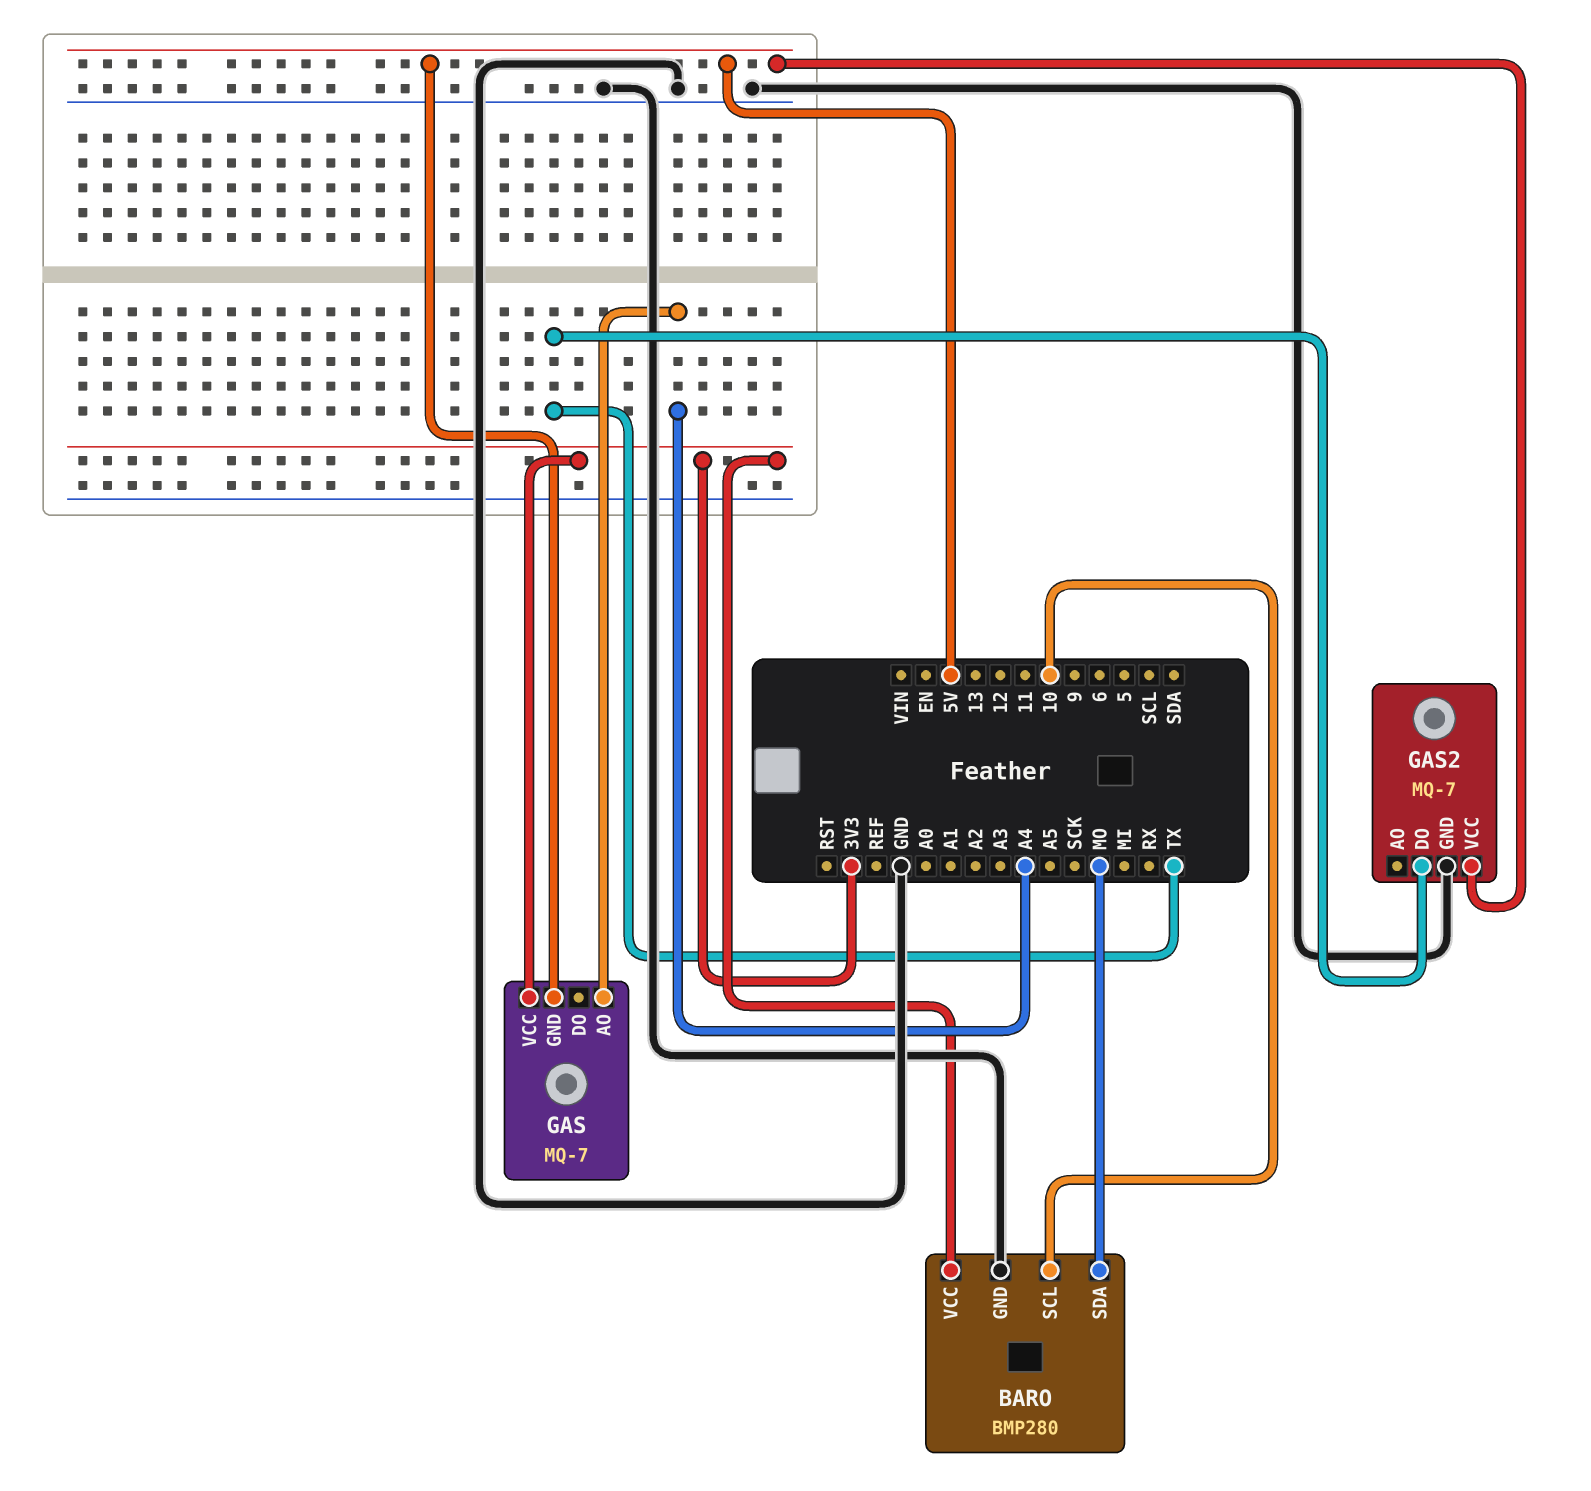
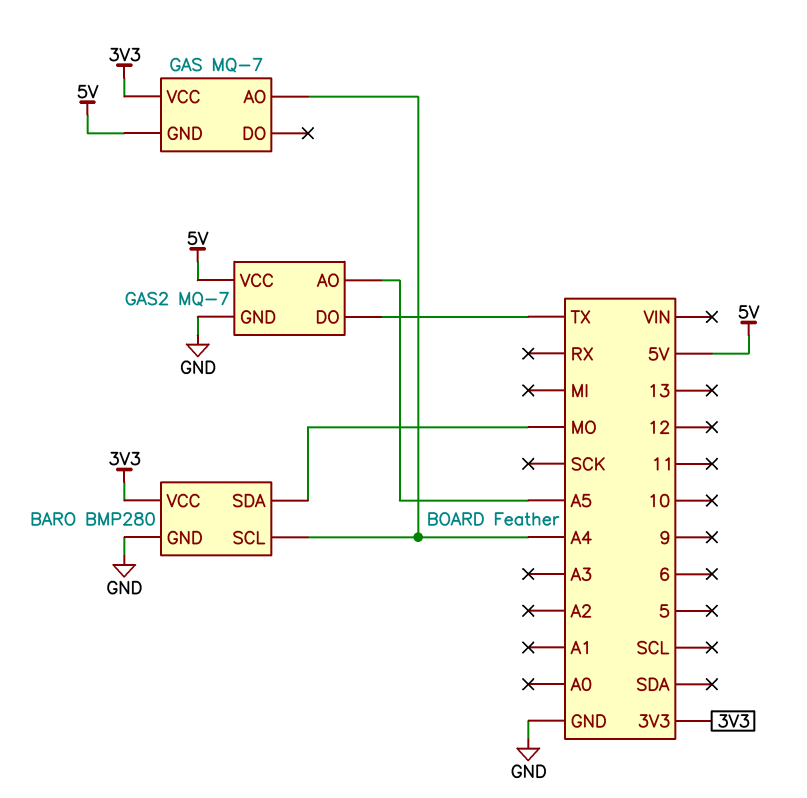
BARO pin SCL: 10 -> A4
GAS2 pin AO: none -> A5

